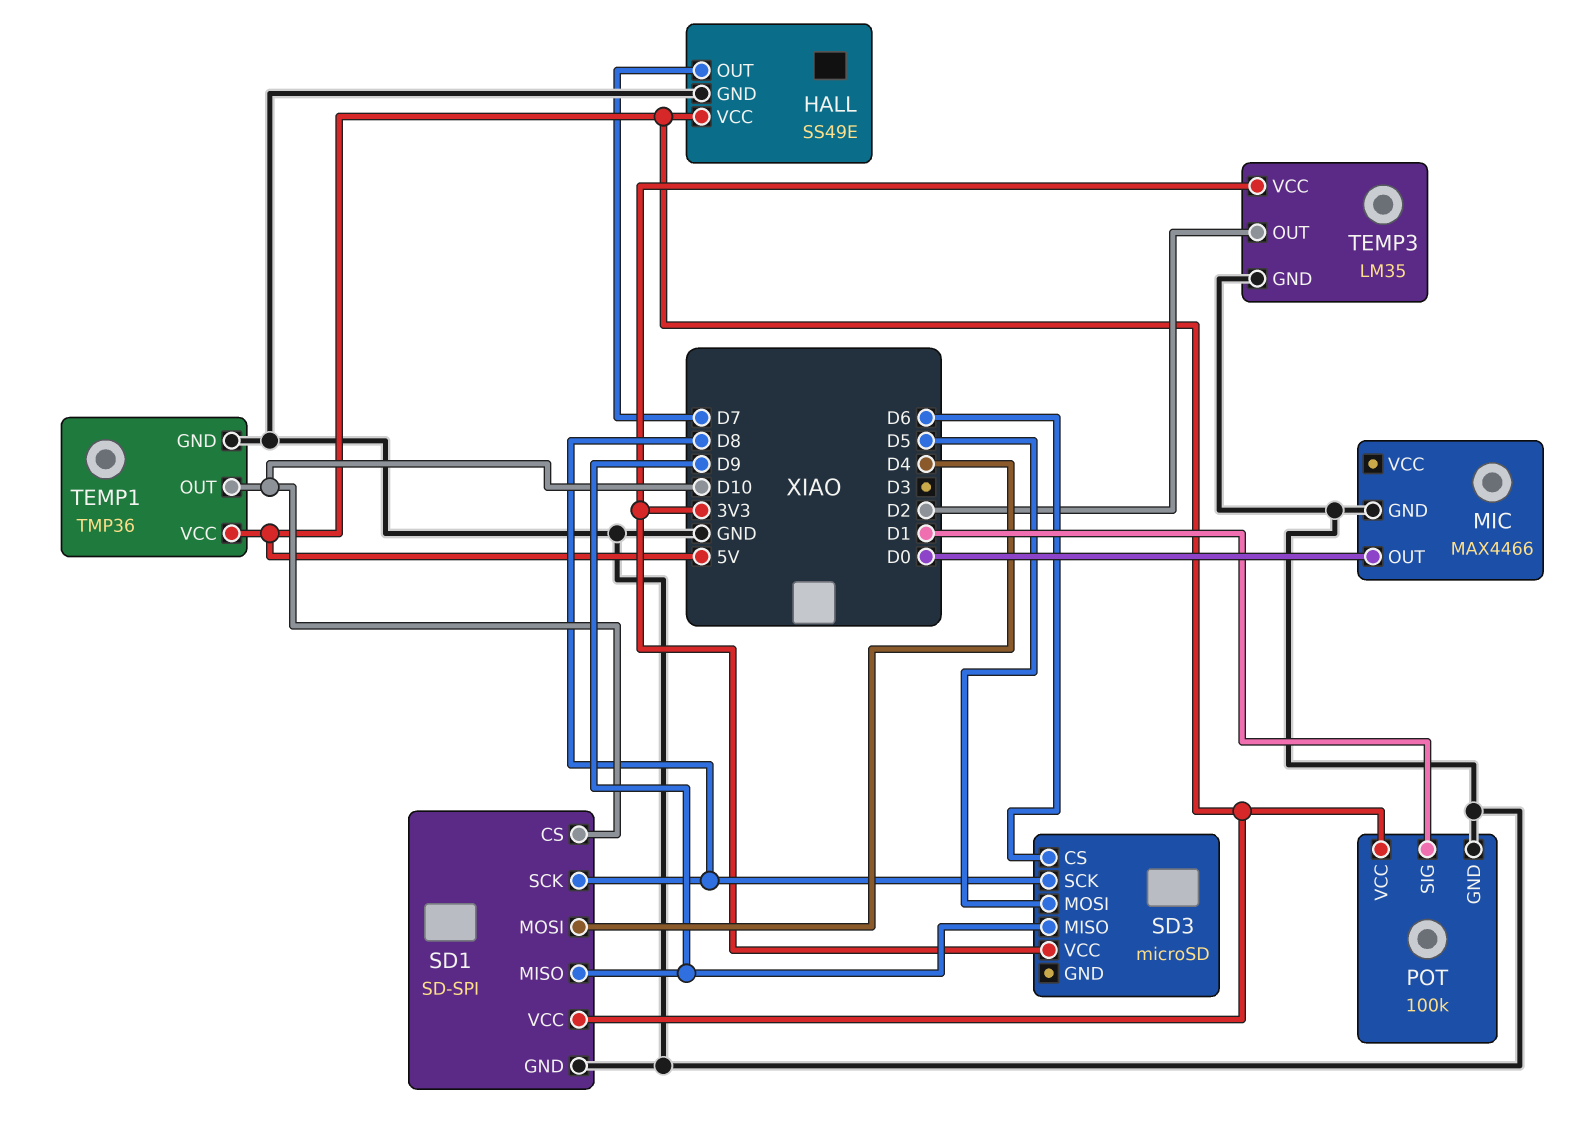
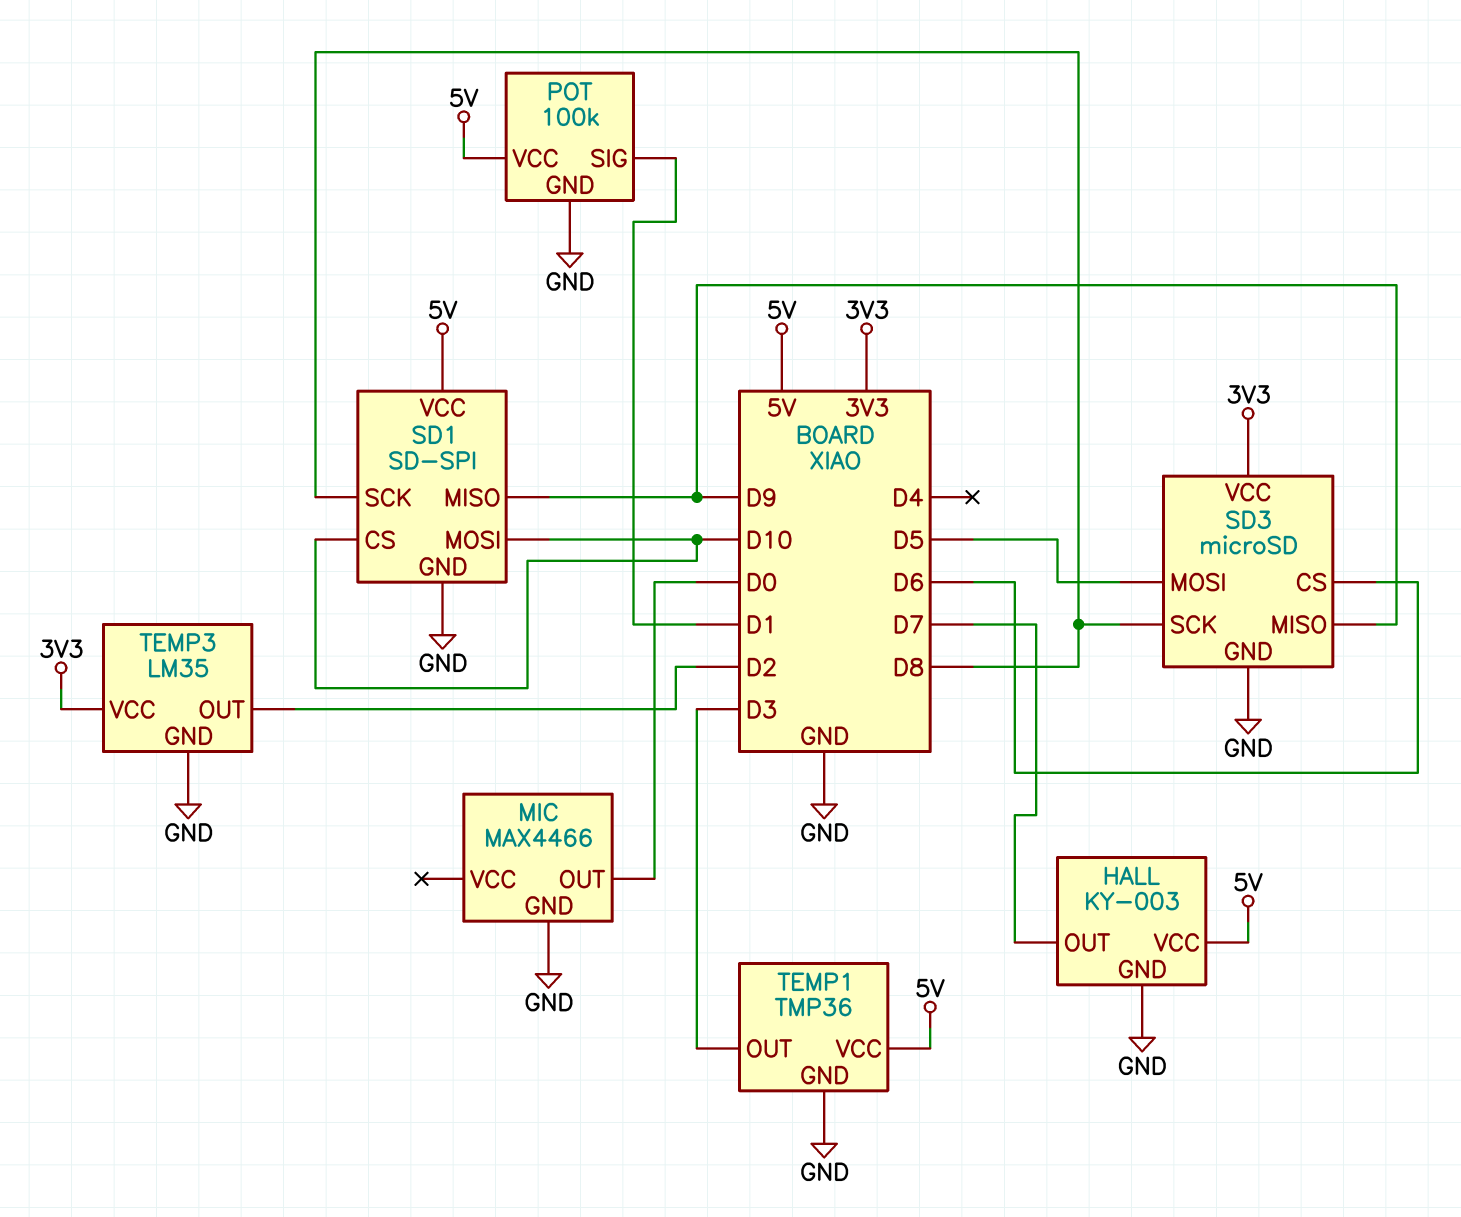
HALL: SS49E -> KY-003
SD1 pin MOSI: D4 -> D10
SD3 pin GND: none -> GND
TEMP1 pin OUT: D10 -> D3

